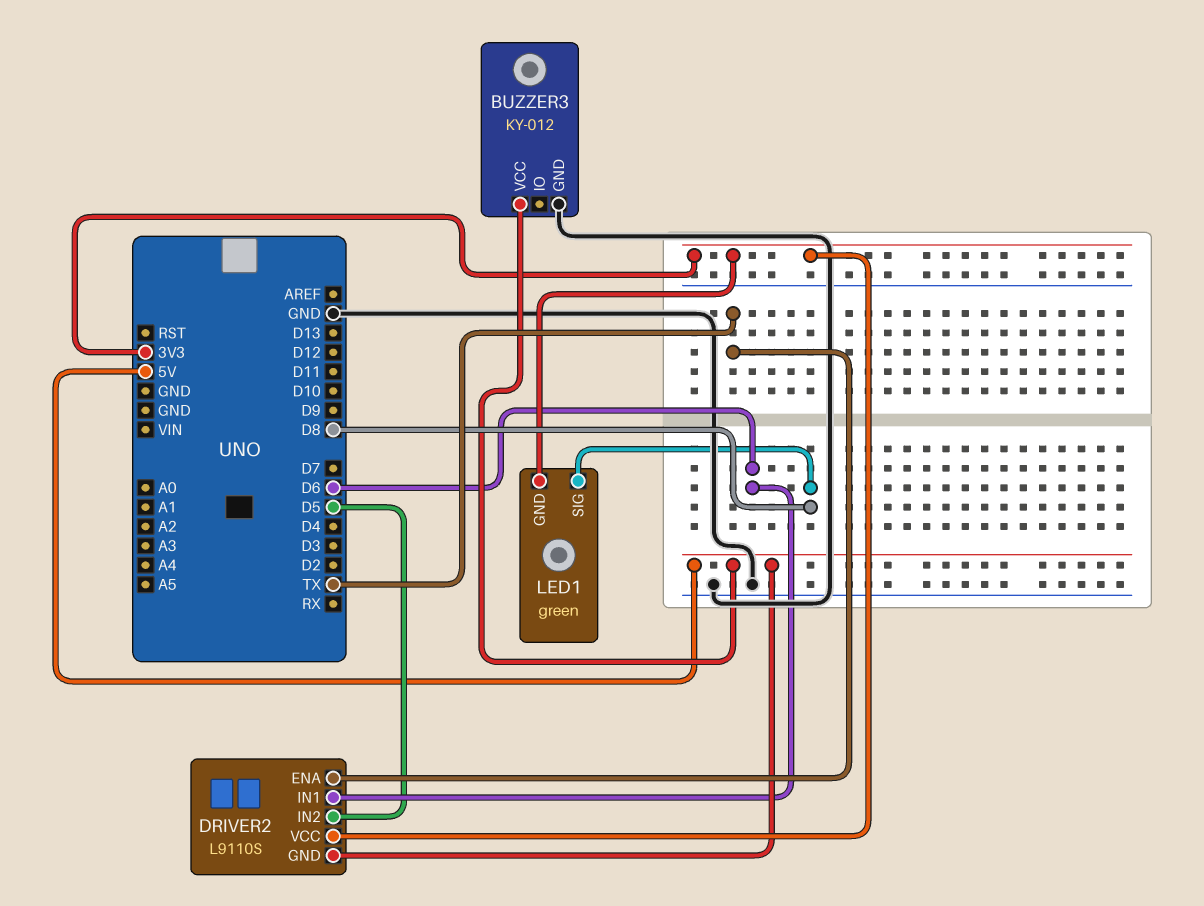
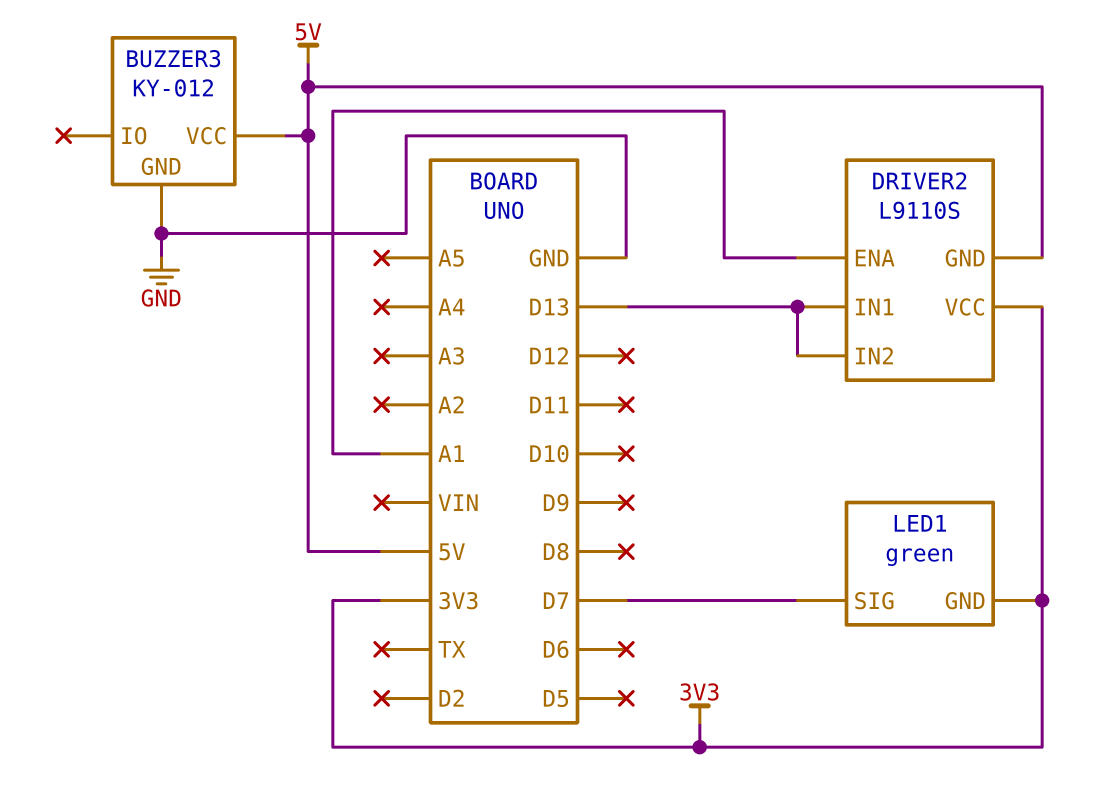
DRIVER2 pin ENA: TX -> A1
DRIVER2 pin IN1: D6 -> D13
DRIVER2 pin IN2: D5 -> D13
LED1 pin SIG: D8 -> D7

